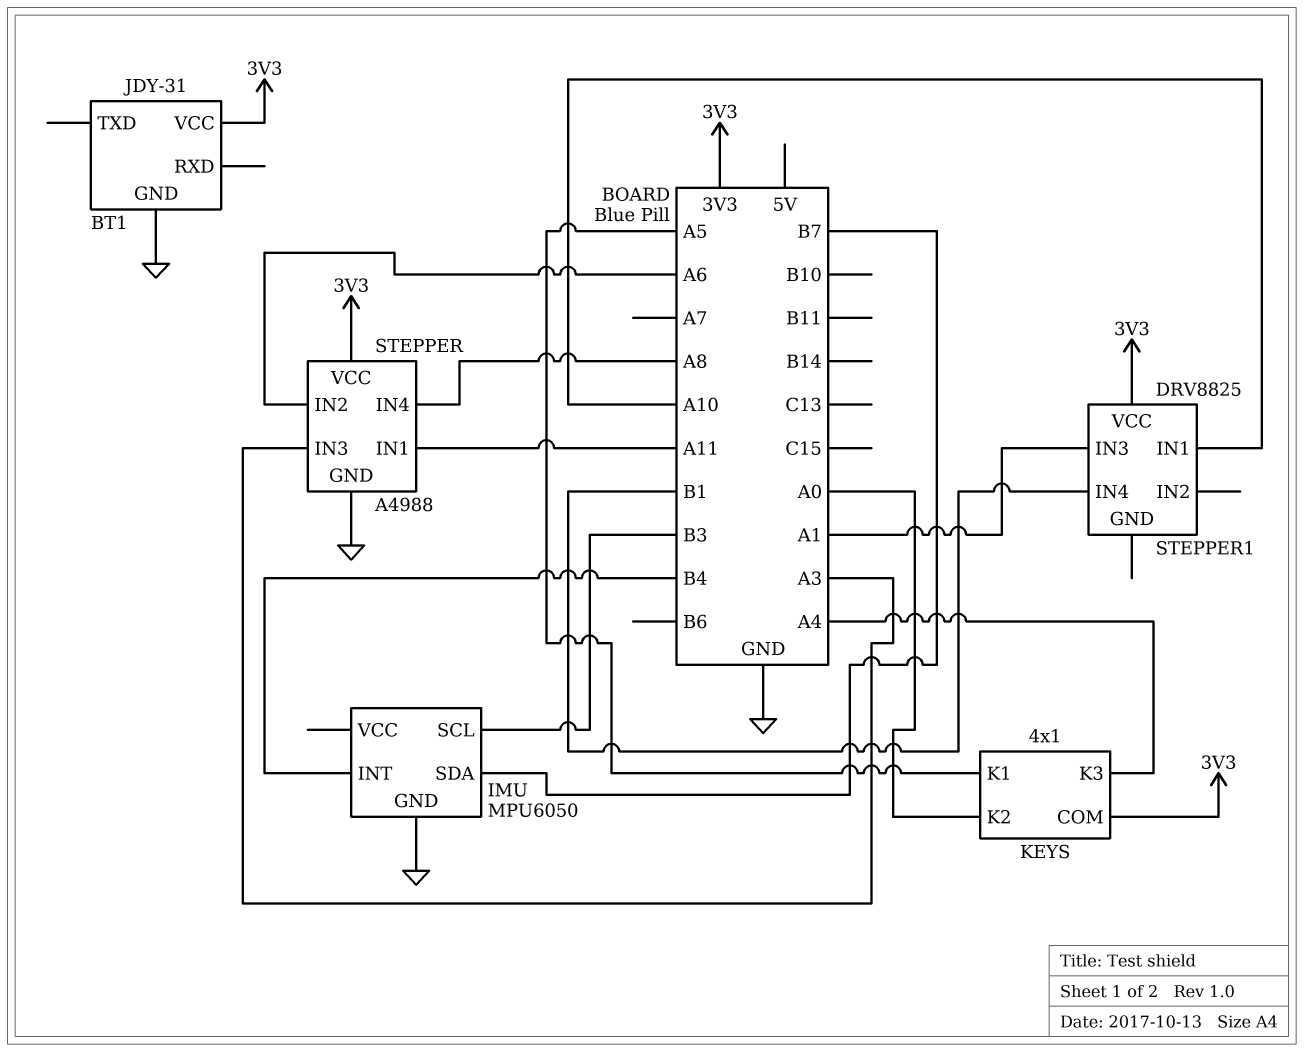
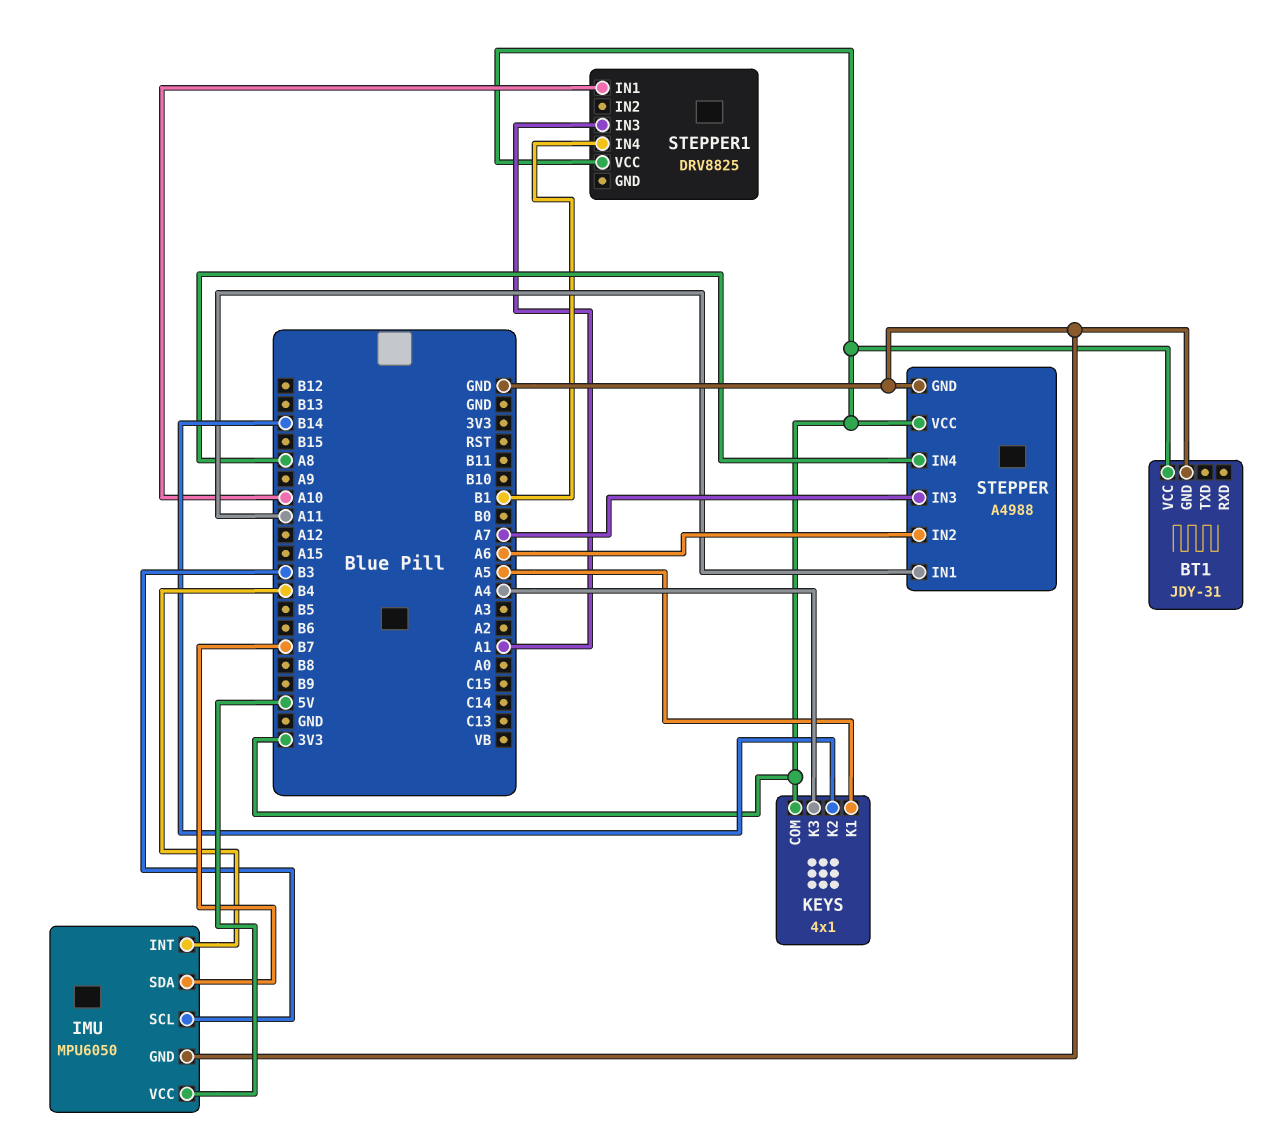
IMU pin VCC: none -> 5V
KEYS pin K2: A0 -> B14
STEPPER pin IN3: A3 -> A7

